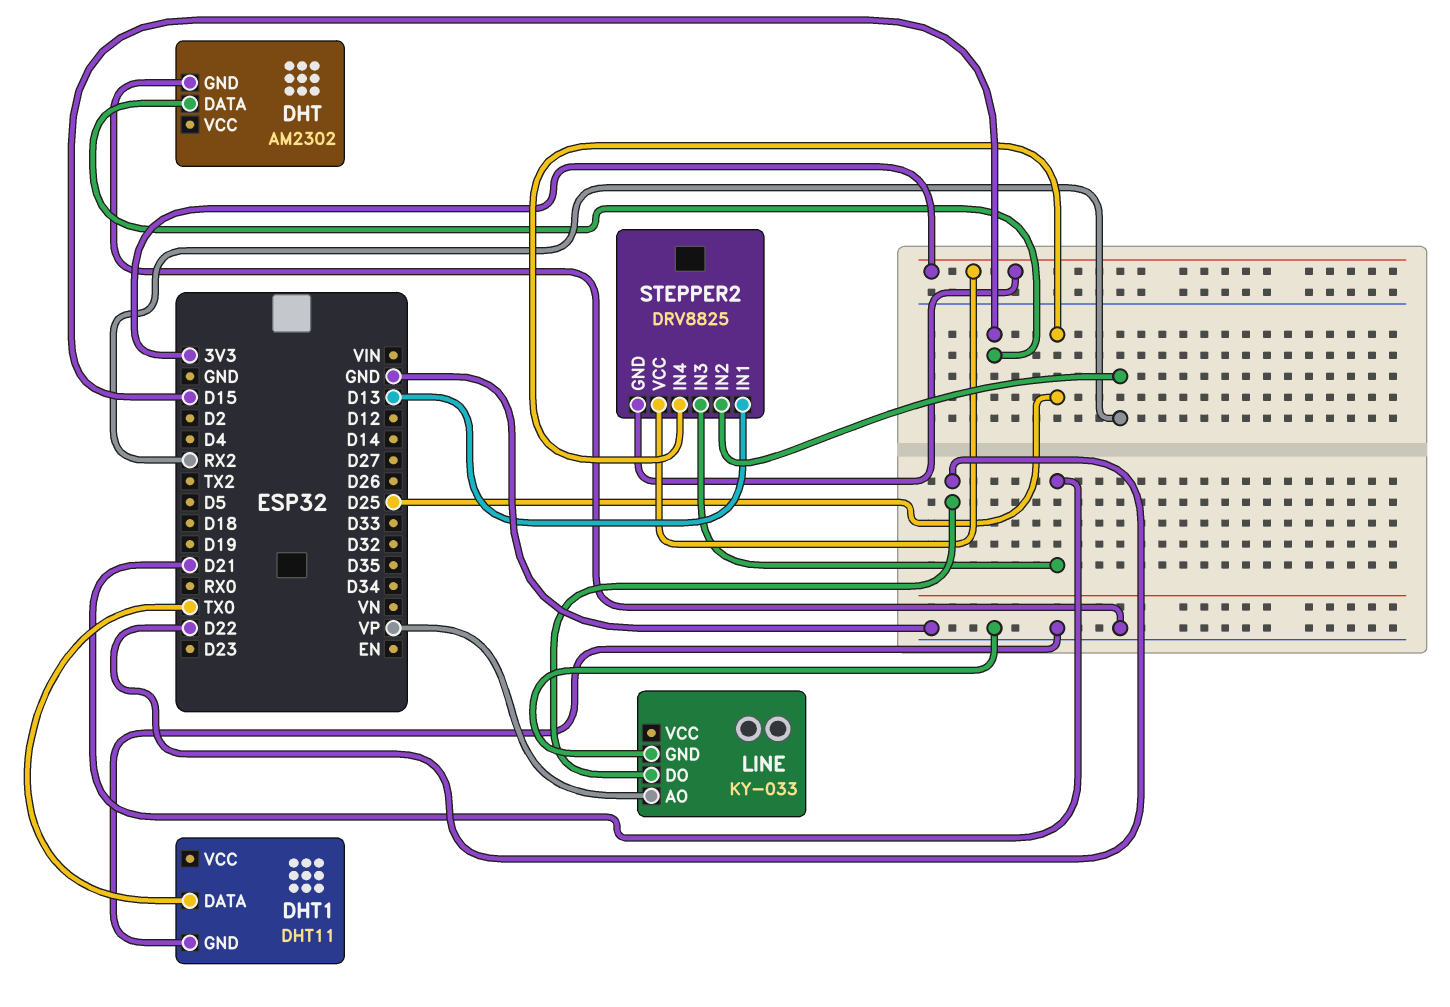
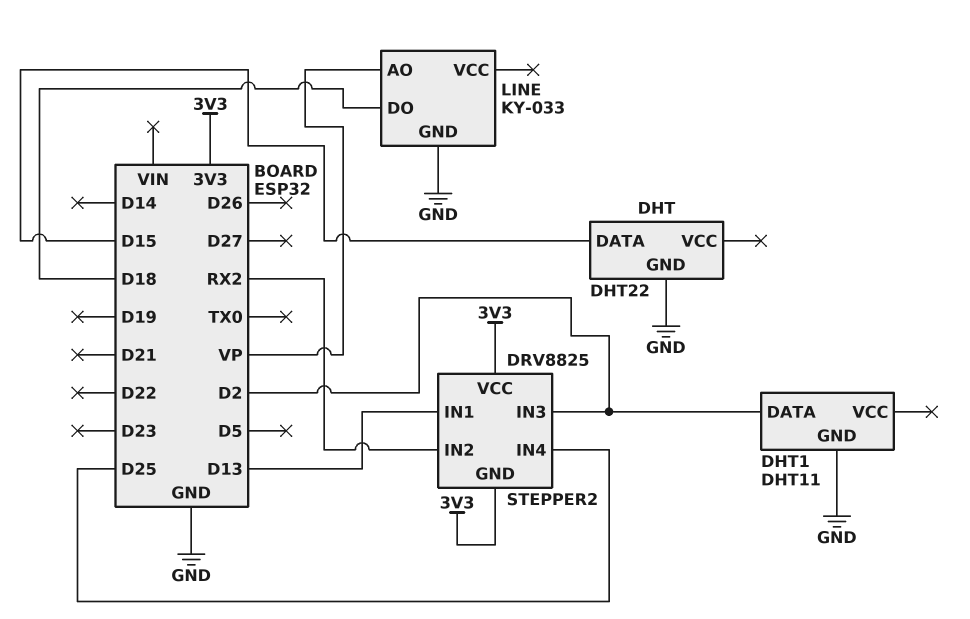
DHT: AM2302 -> DHT22
DHT1 pin DATA: TX0 -> D2
LINE pin DO: D22 -> D18
STEPPER2 pin IN3: D21 -> D2

